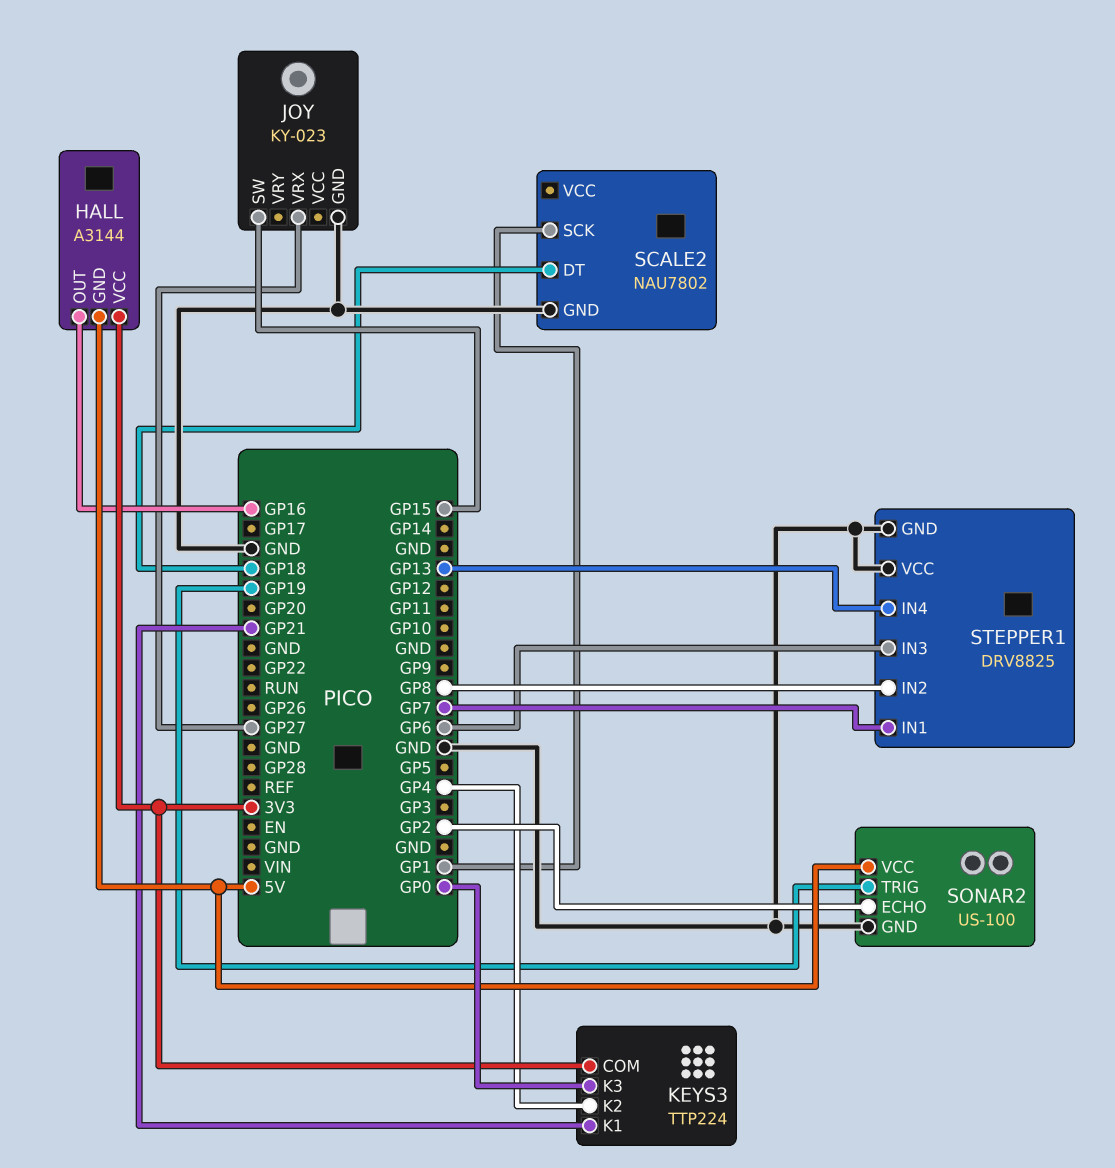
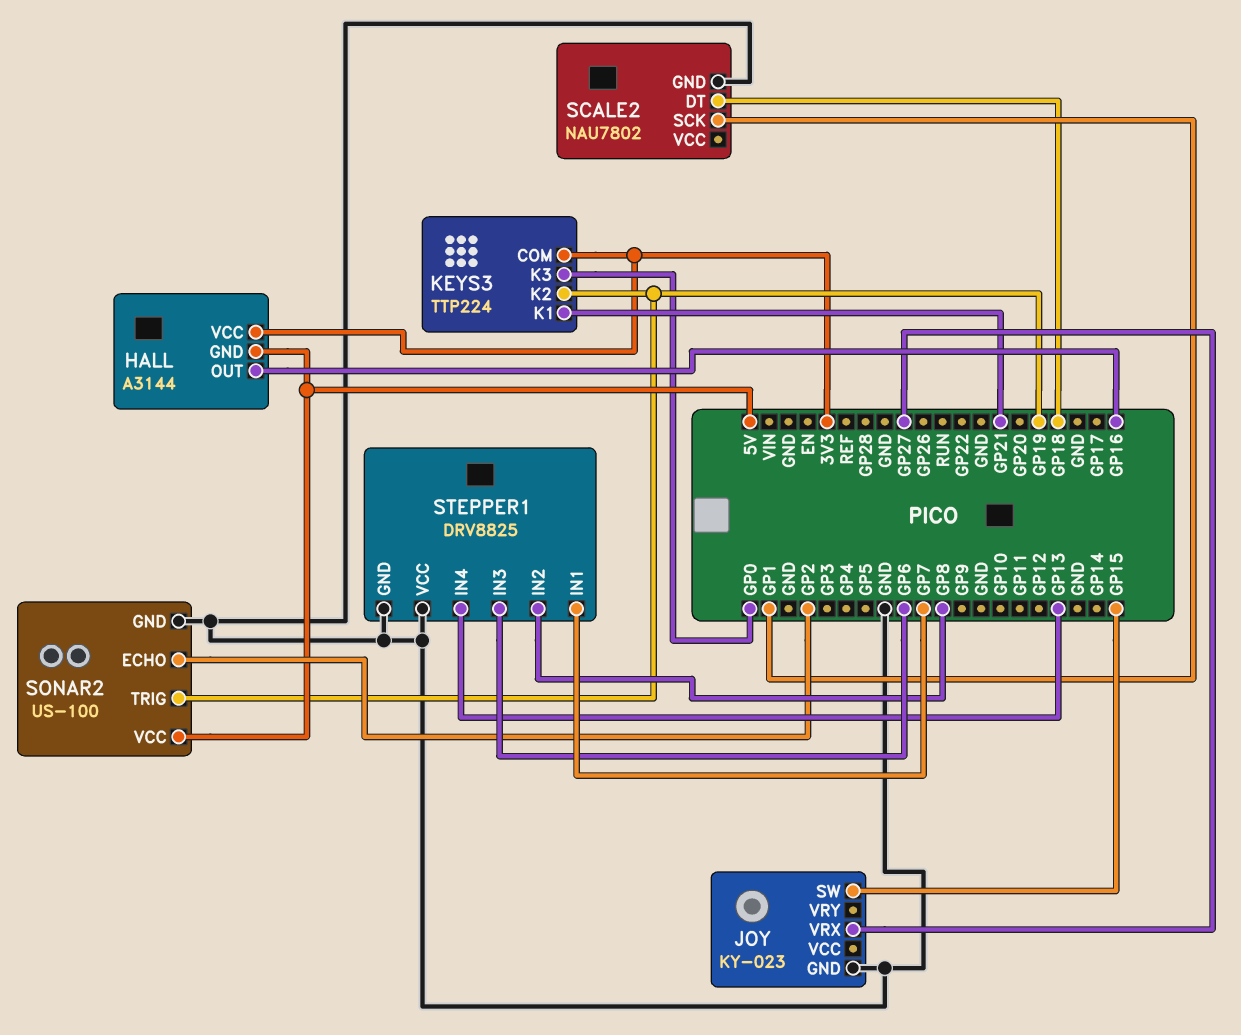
KEYS3 pin K2: GP4 -> GP19

